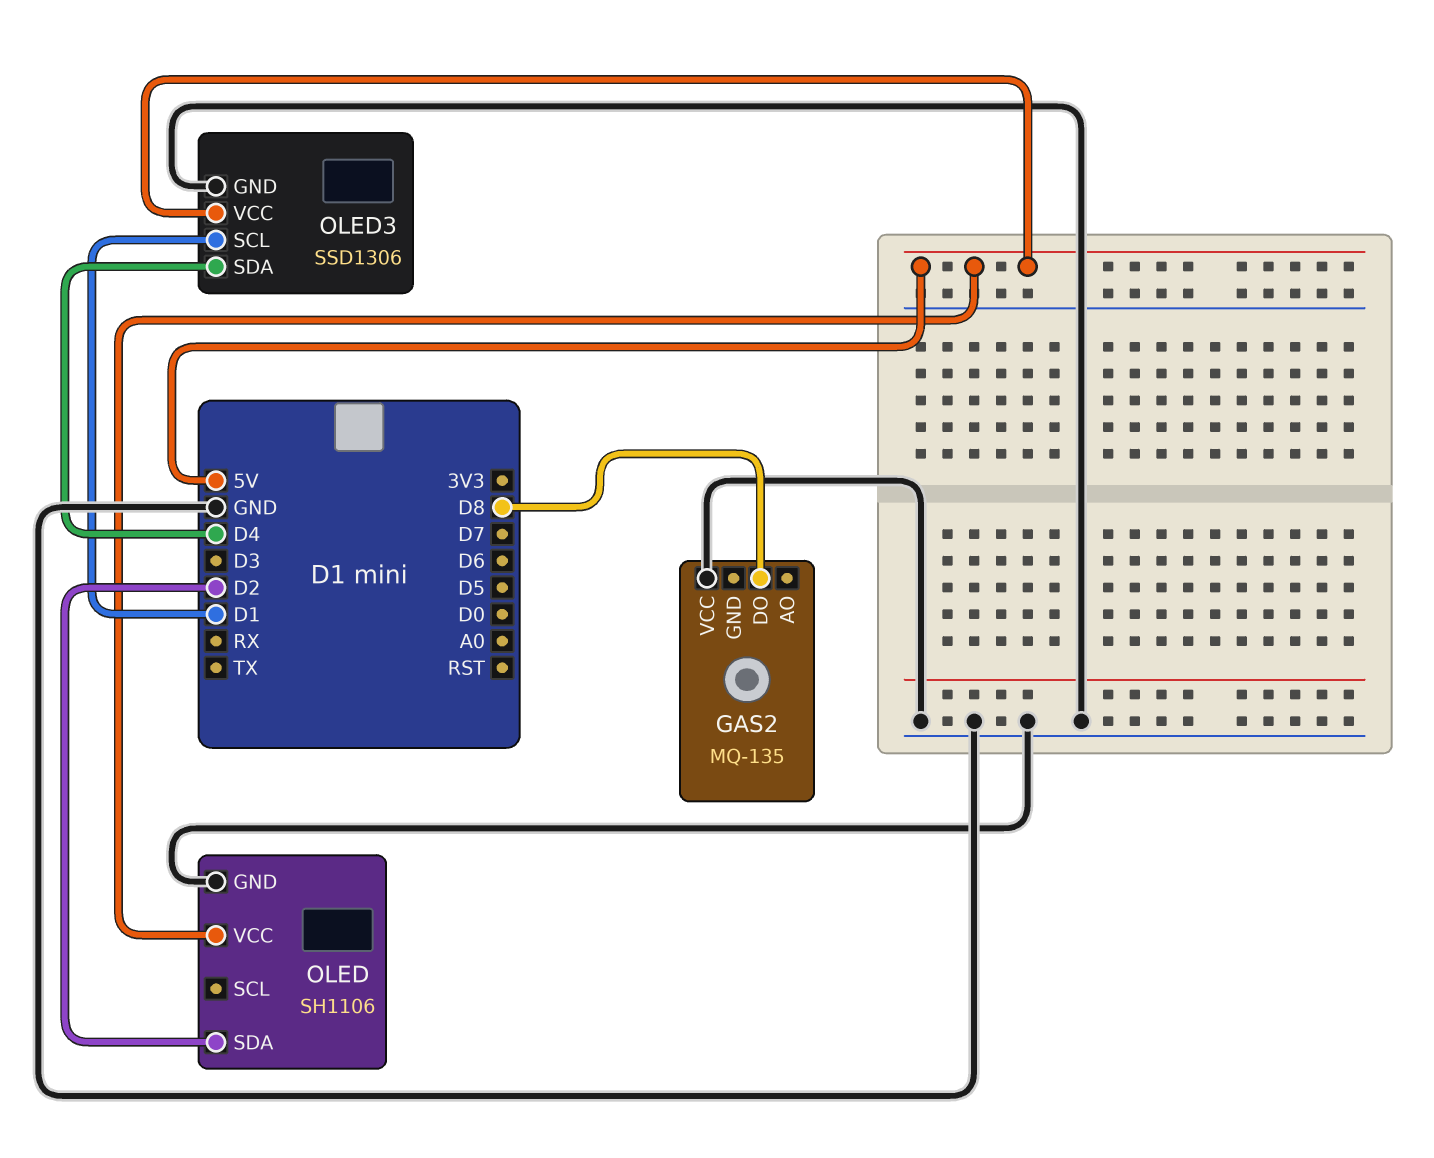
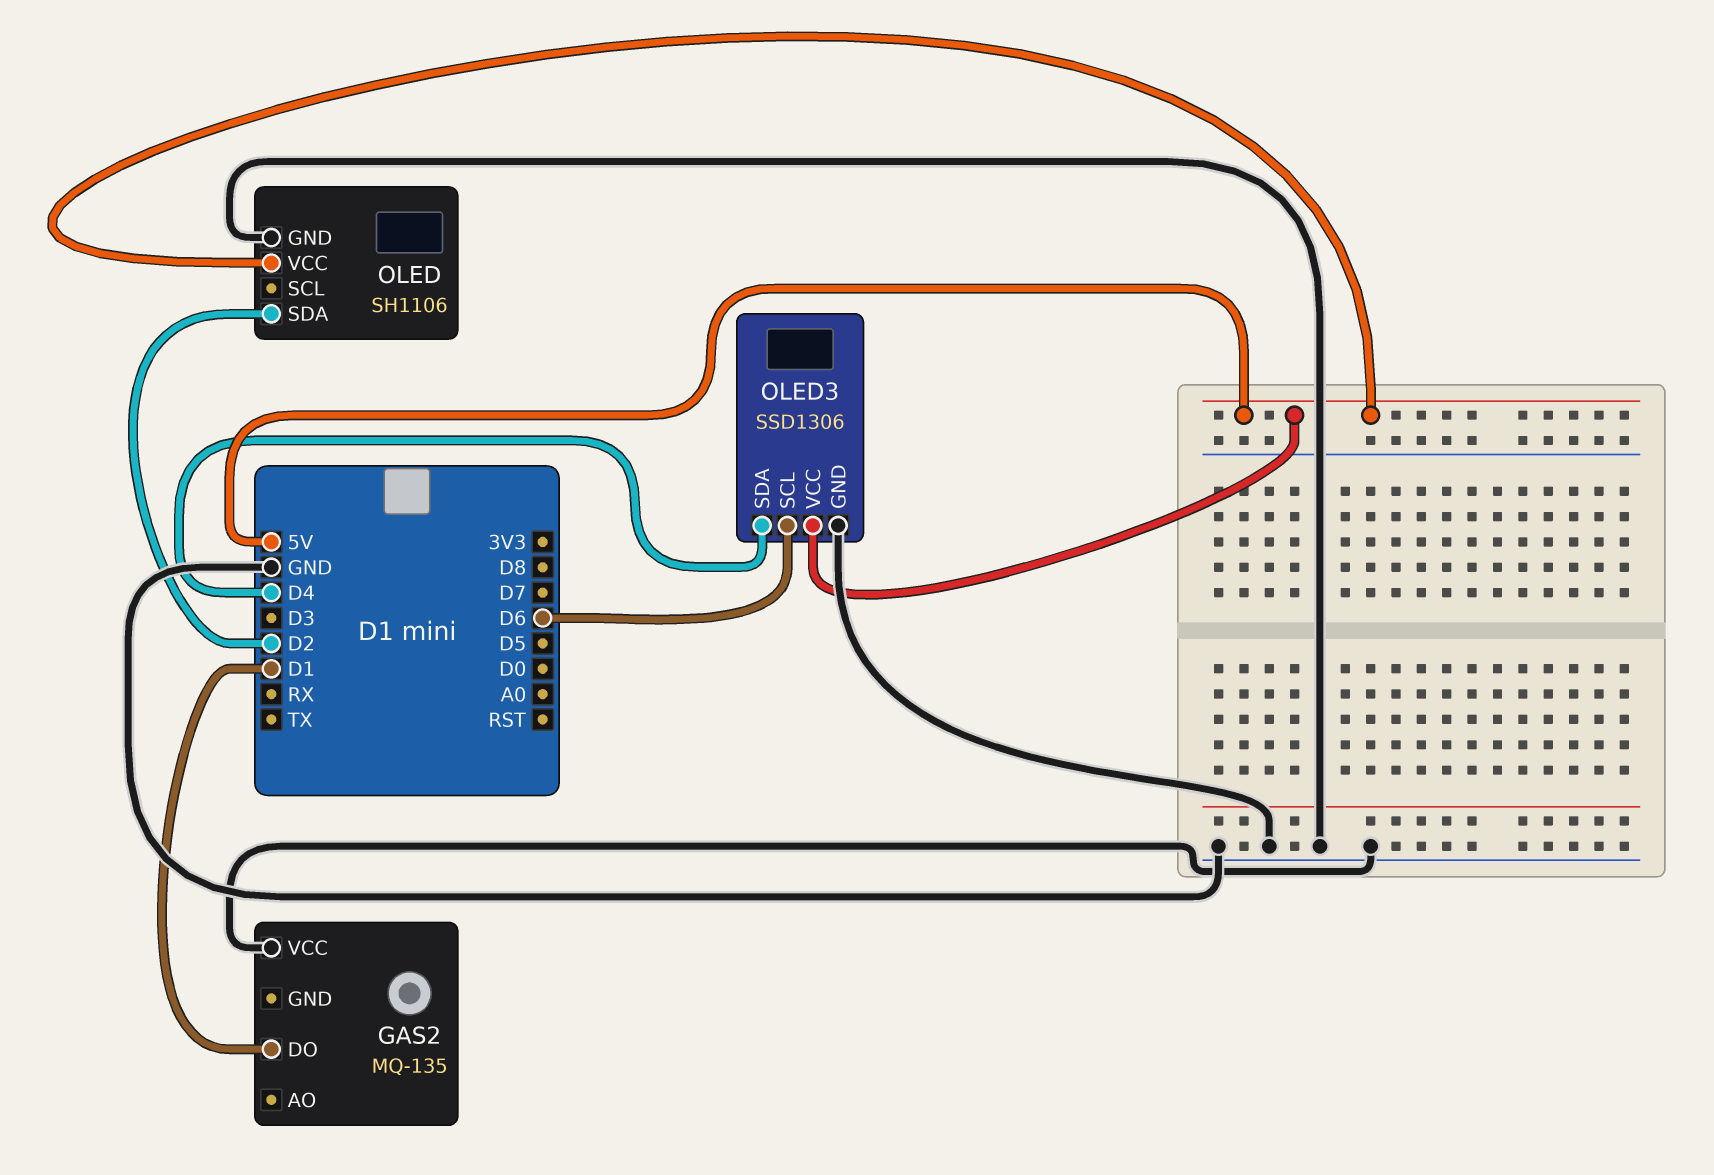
GAS2 pin DO: D8 -> D1
OLED3 pin SCL: D1 -> D6

